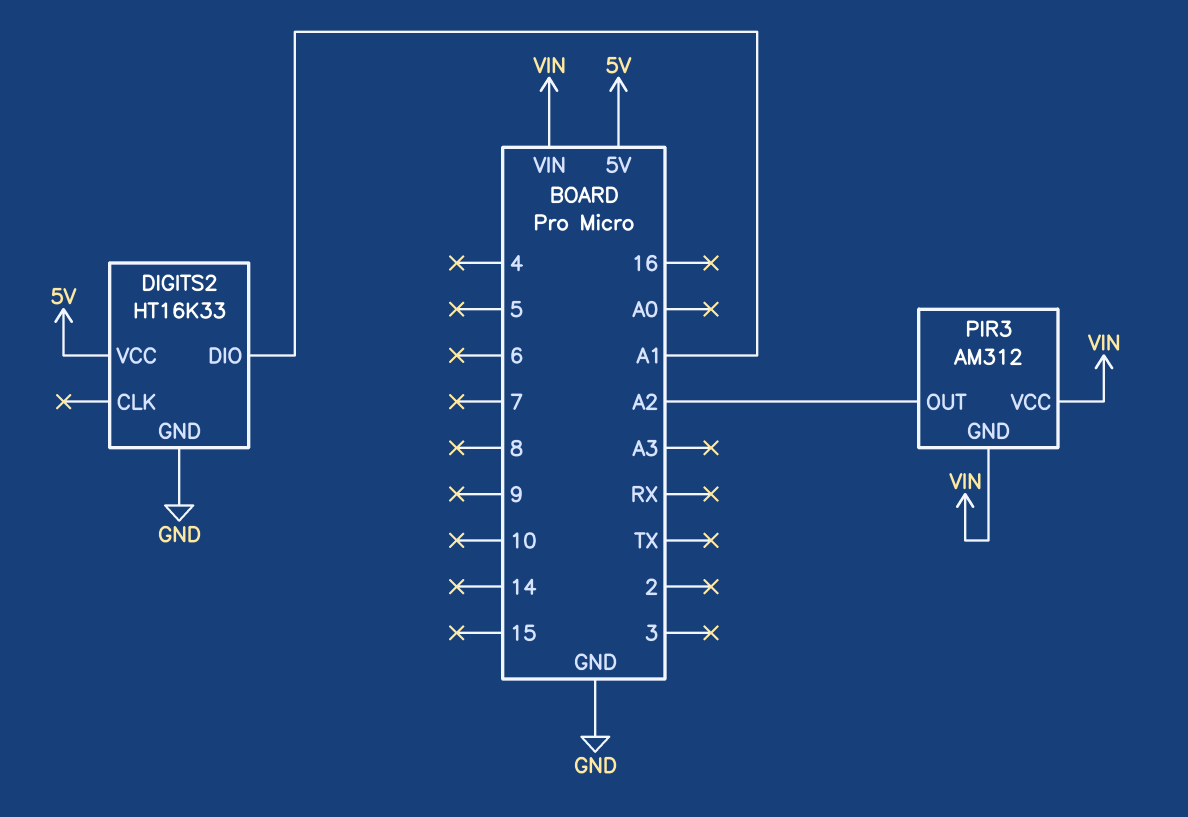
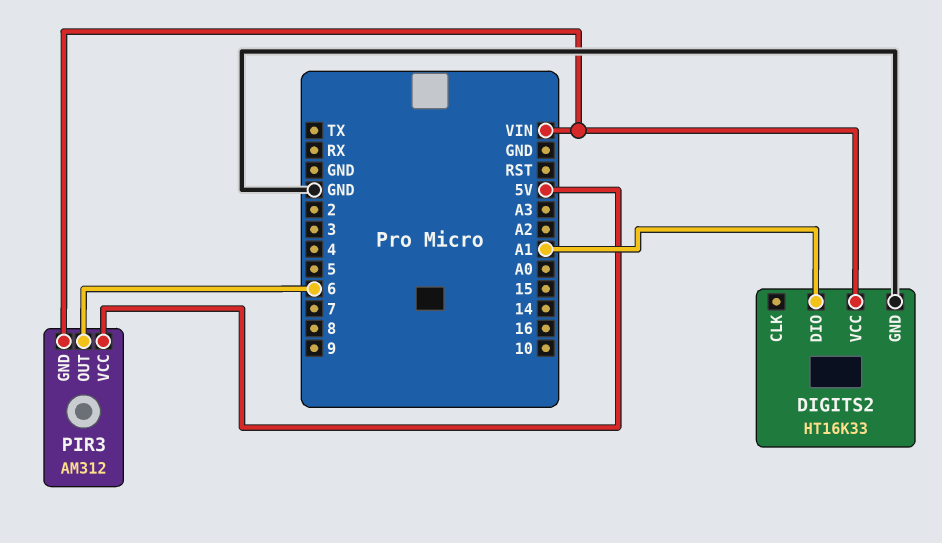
DIGITS2 pin VCC: 5V -> VIN
PIR3 pin OUT: A2 -> 6
PIR3 pin VCC: VIN -> 5V

